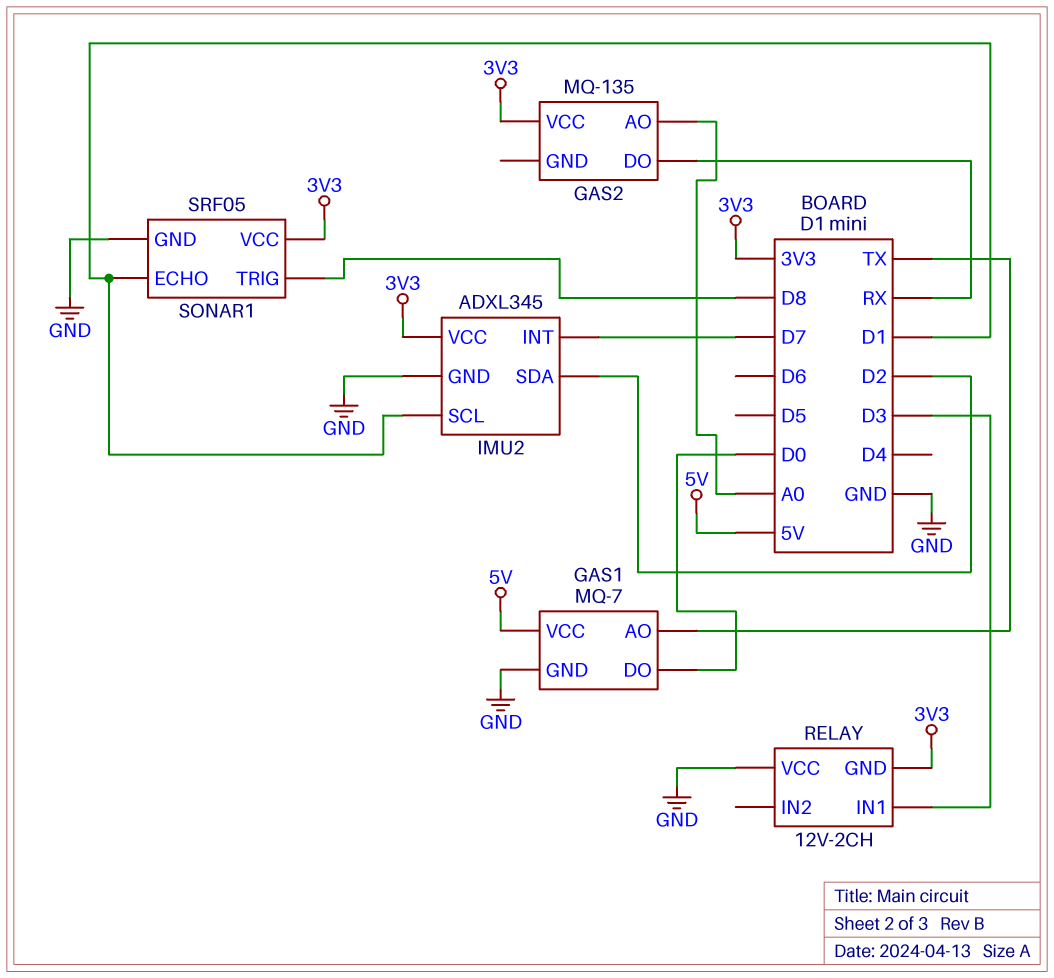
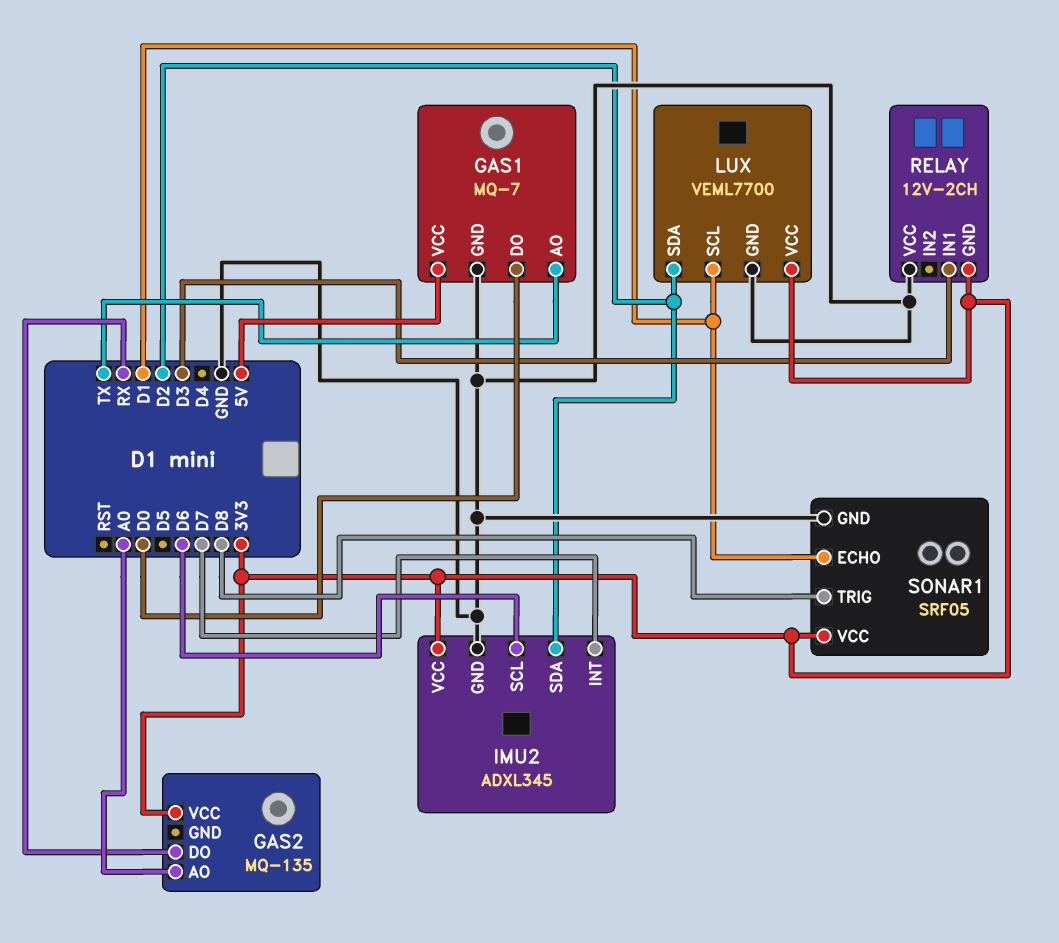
IMU2 pin SCL: D1 -> D6
LUX: none -> VEML7700
LUX pin GND: none -> GND
LUX pin SCL: none -> D1
LUX pin SDA: none -> D2
LUX pin VCC: none -> 3V3

